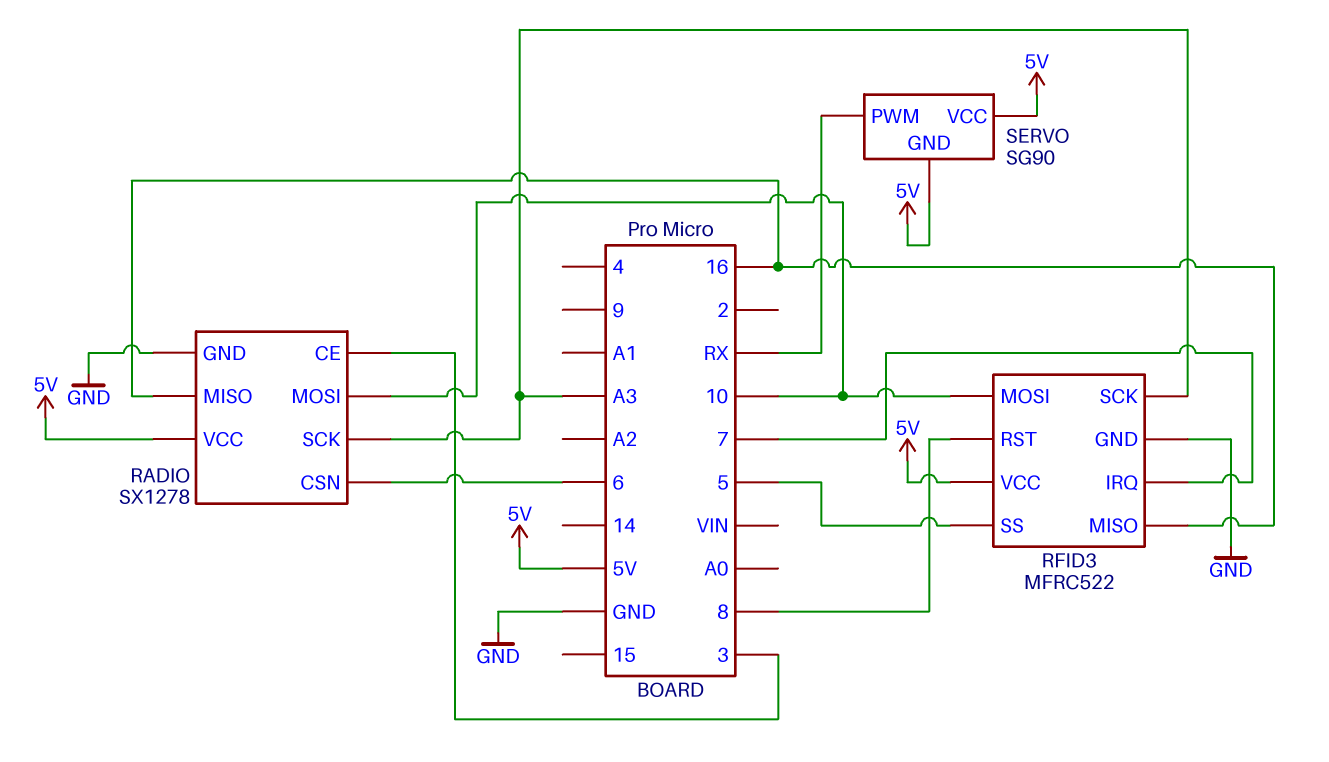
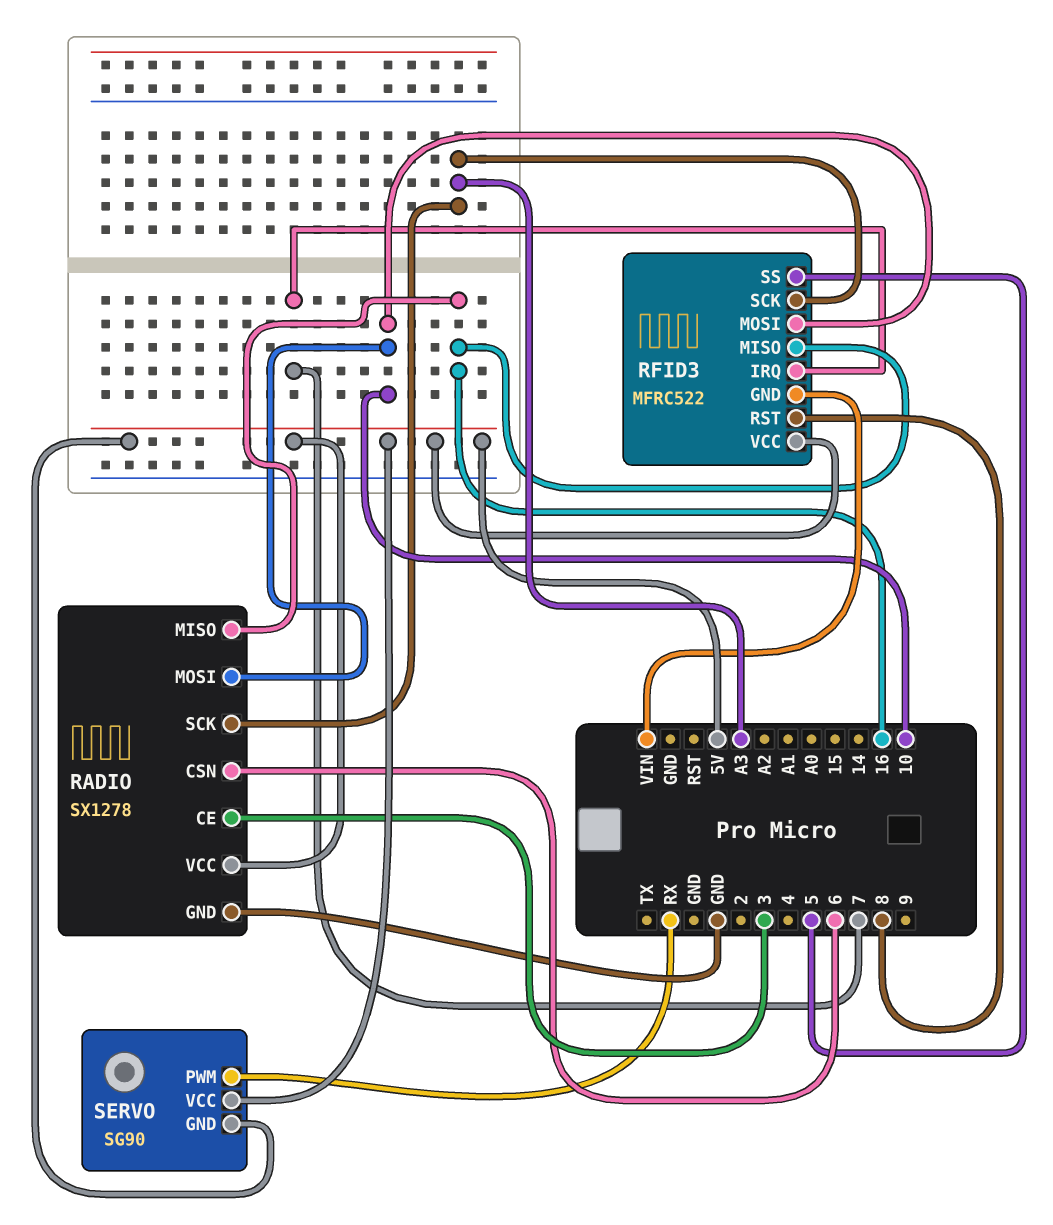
RFID3 pin GND: GND -> VIN

